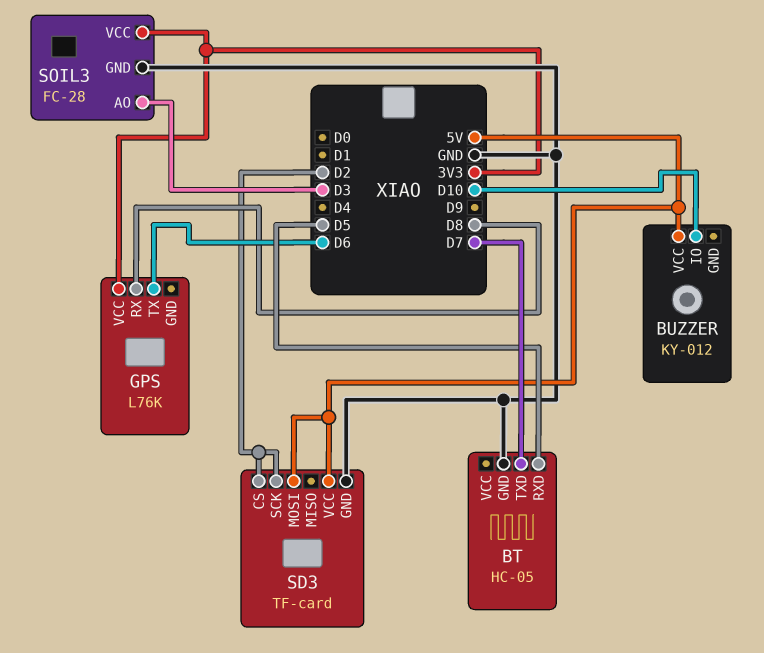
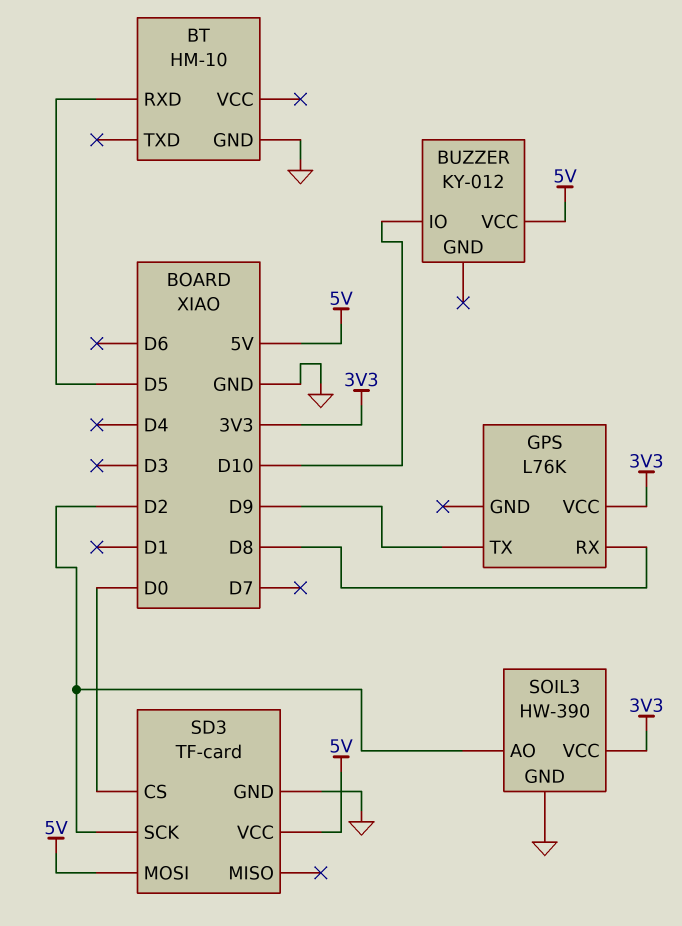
BT: HC-05 -> HM-10
BT pin TXD: D7 -> none
GPS pin TX: D6 -> D9
SD3 pin CS: D2 -> D0
SOIL3: FC-28 -> HW-390
SOIL3 pin AO: D3 -> D2

